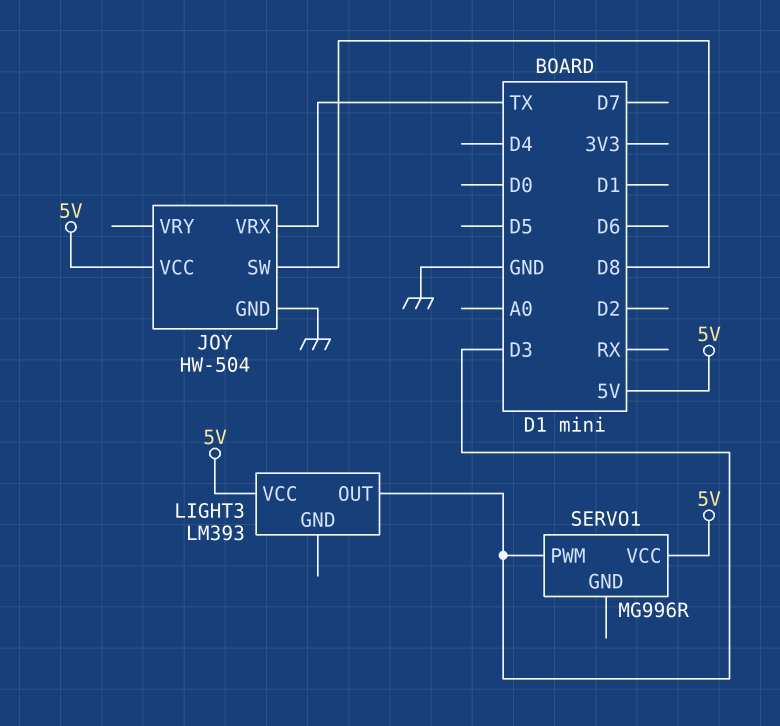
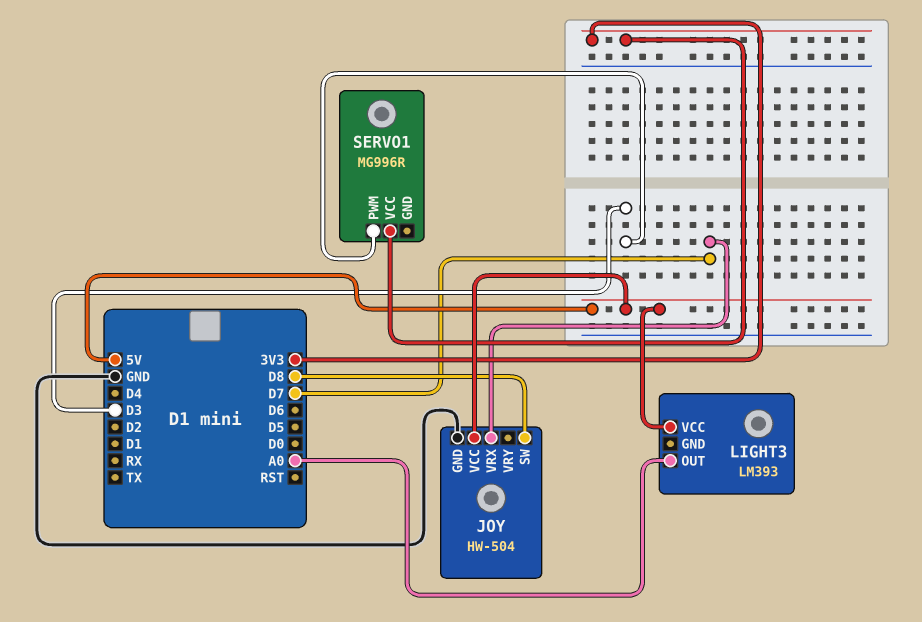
JOY pin VRX: TX -> D7
LIGHT3 pin OUT: D3 -> A0
SERVO1 pin VCC: 5V -> 3V3

